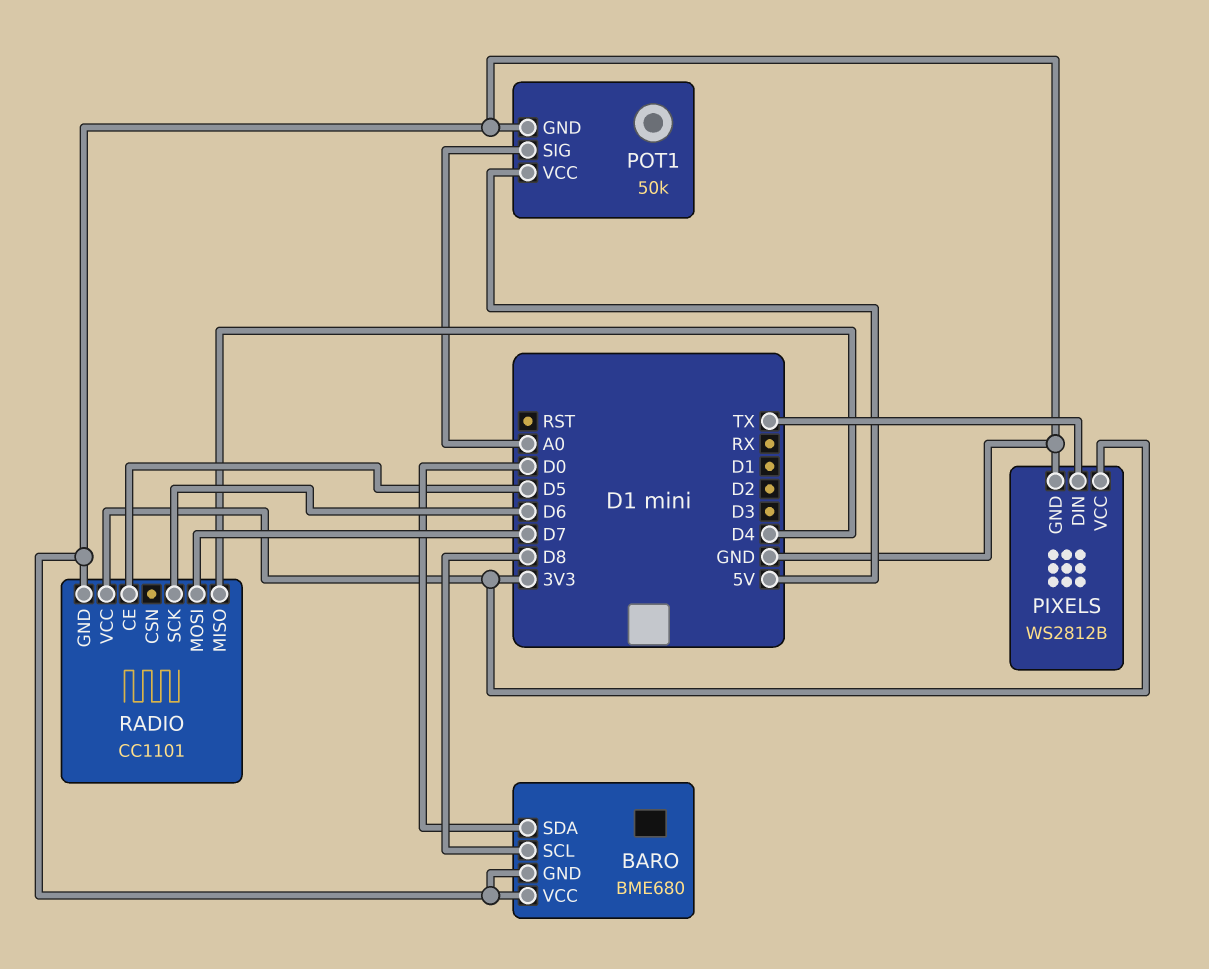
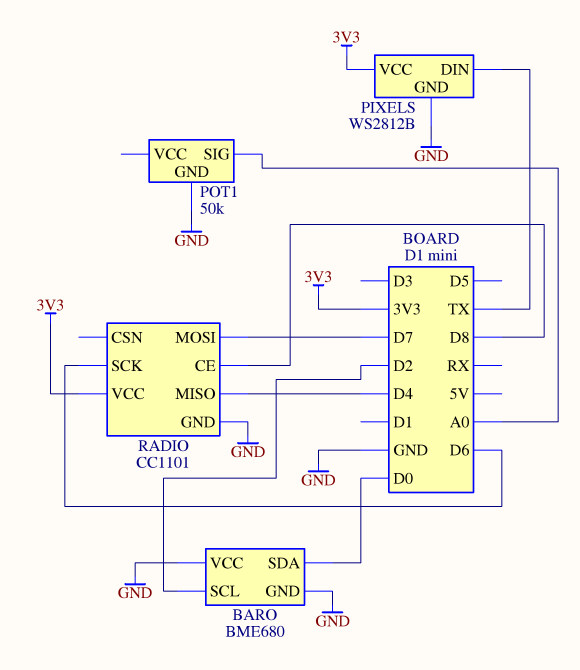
BARO pin SCL: D8 -> D2
POT1 pin VCC: 5V -> none
RADIO pin CE: D5 -> D8

